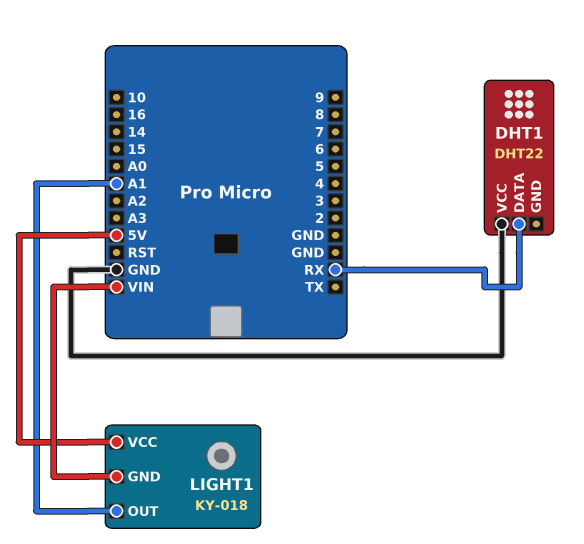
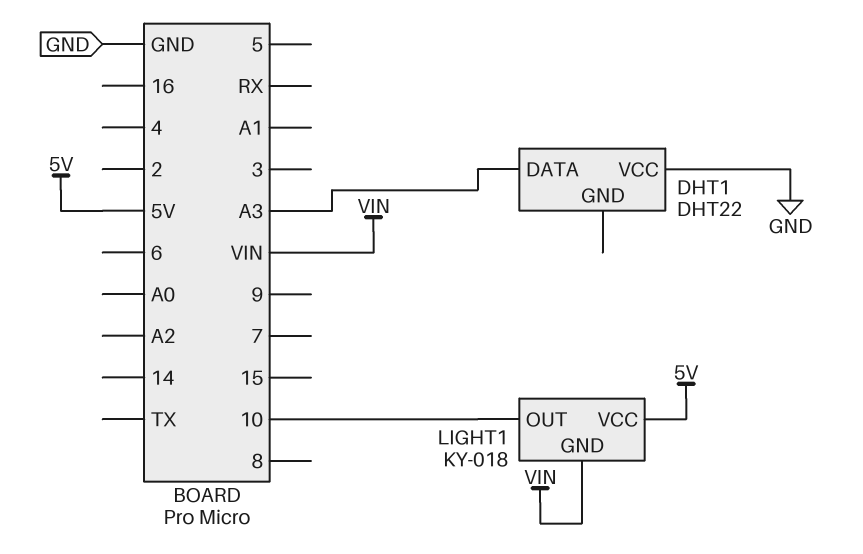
DHT1 pin DATA: RX -> A3
LIGHT1 pin OUT: A1 -> 10

